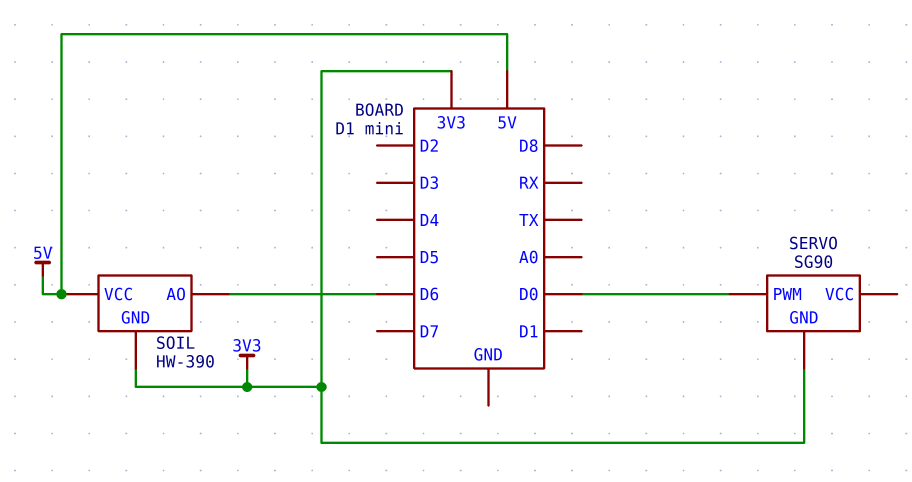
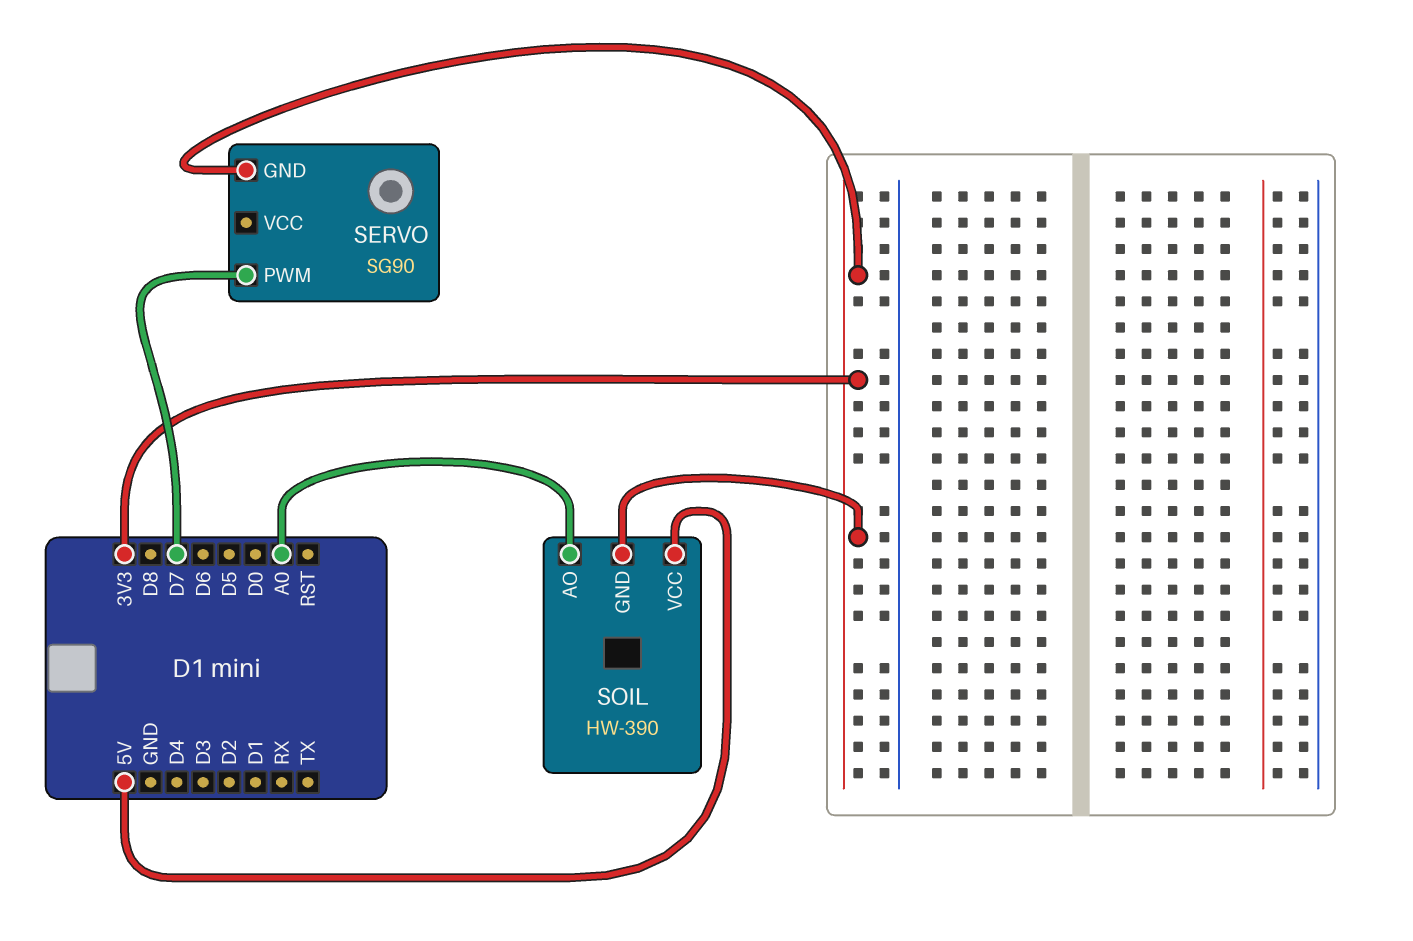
SERVO pin PWM: D0 -> D7
SOIL pin AO: D6 -> A0

